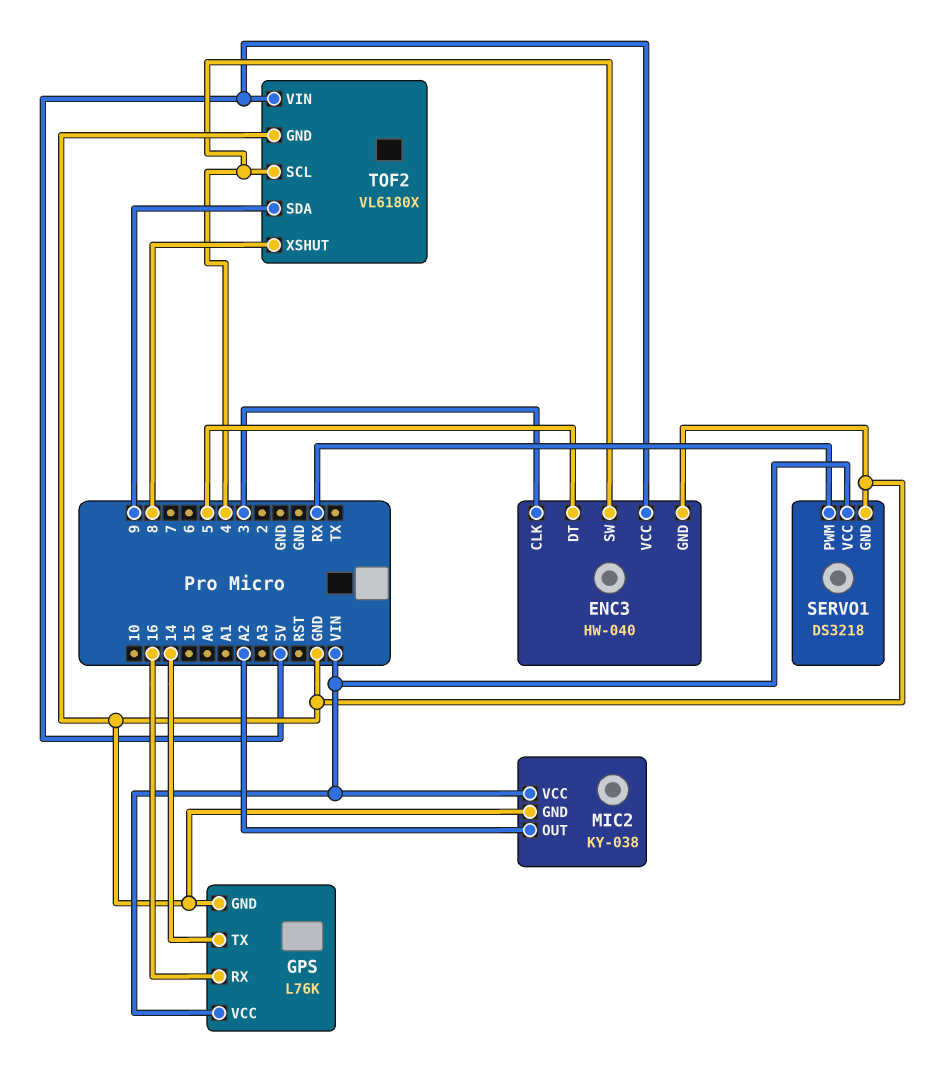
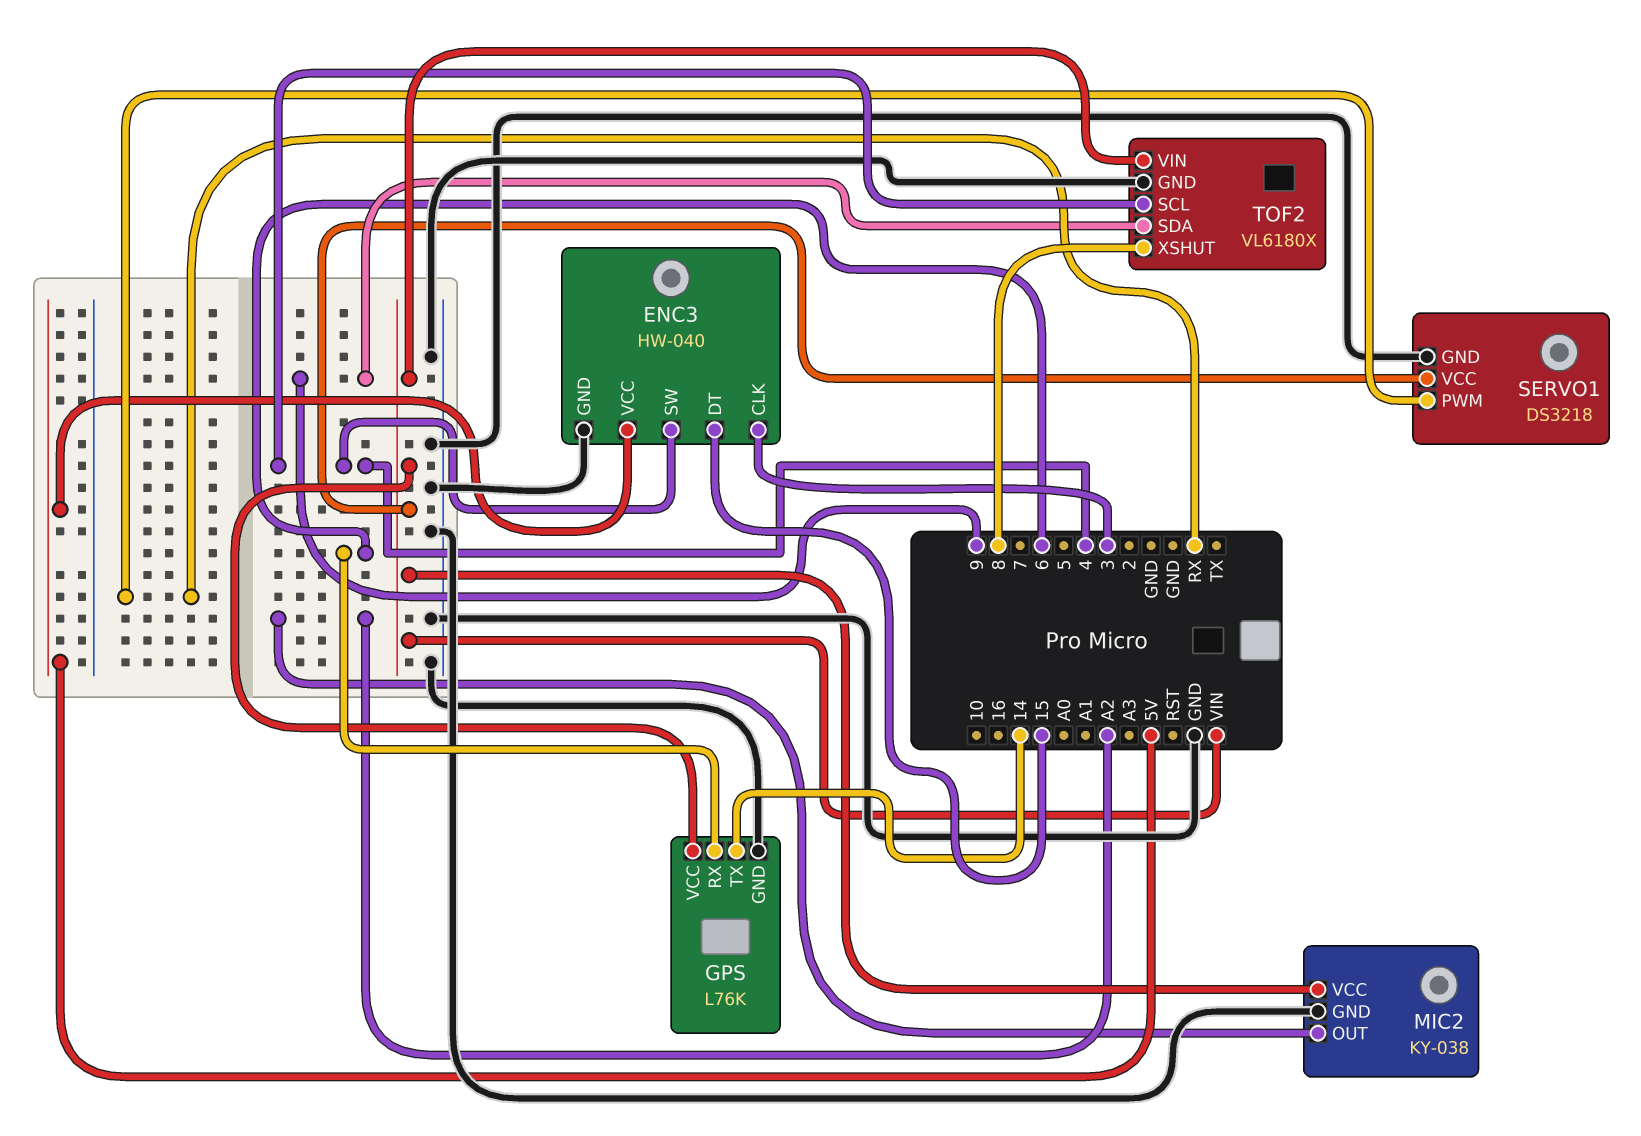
ENC3 pin DT: 5 -> 15
GPS pin RX: 16 -> 6
TOF2 pin VIN: 5V -> VIN

